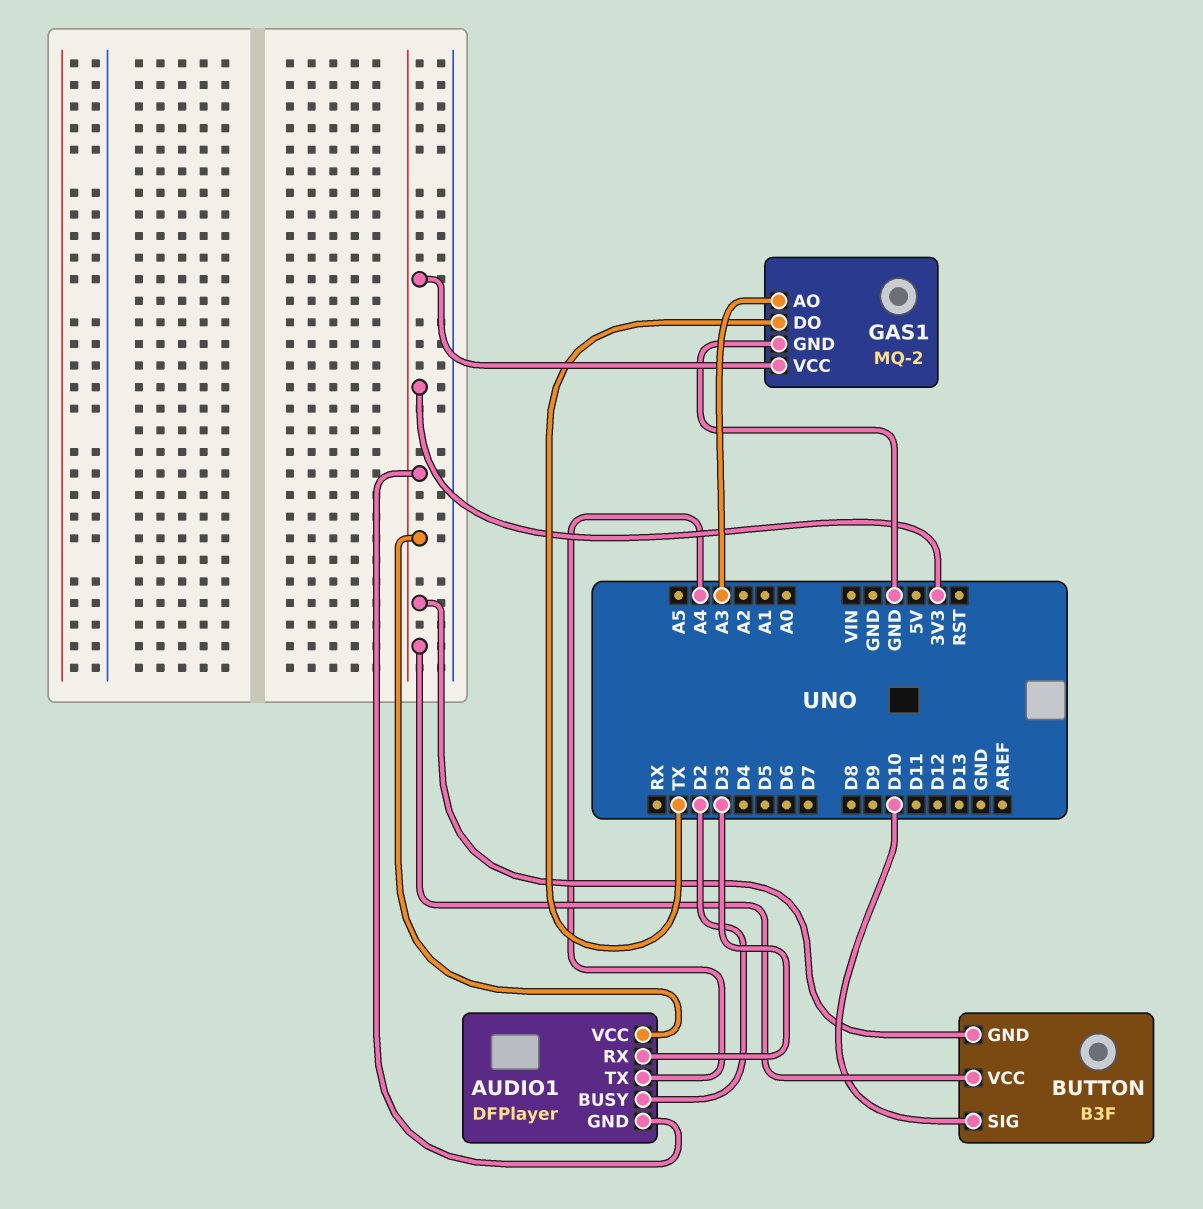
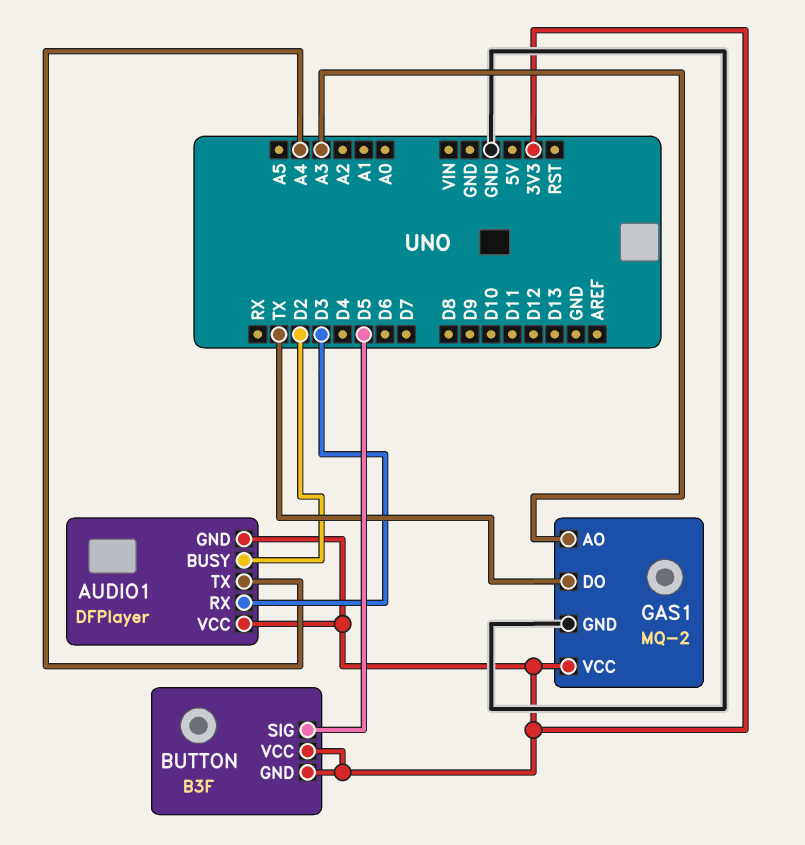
BUTTON pin SIG: D10 -> D5

